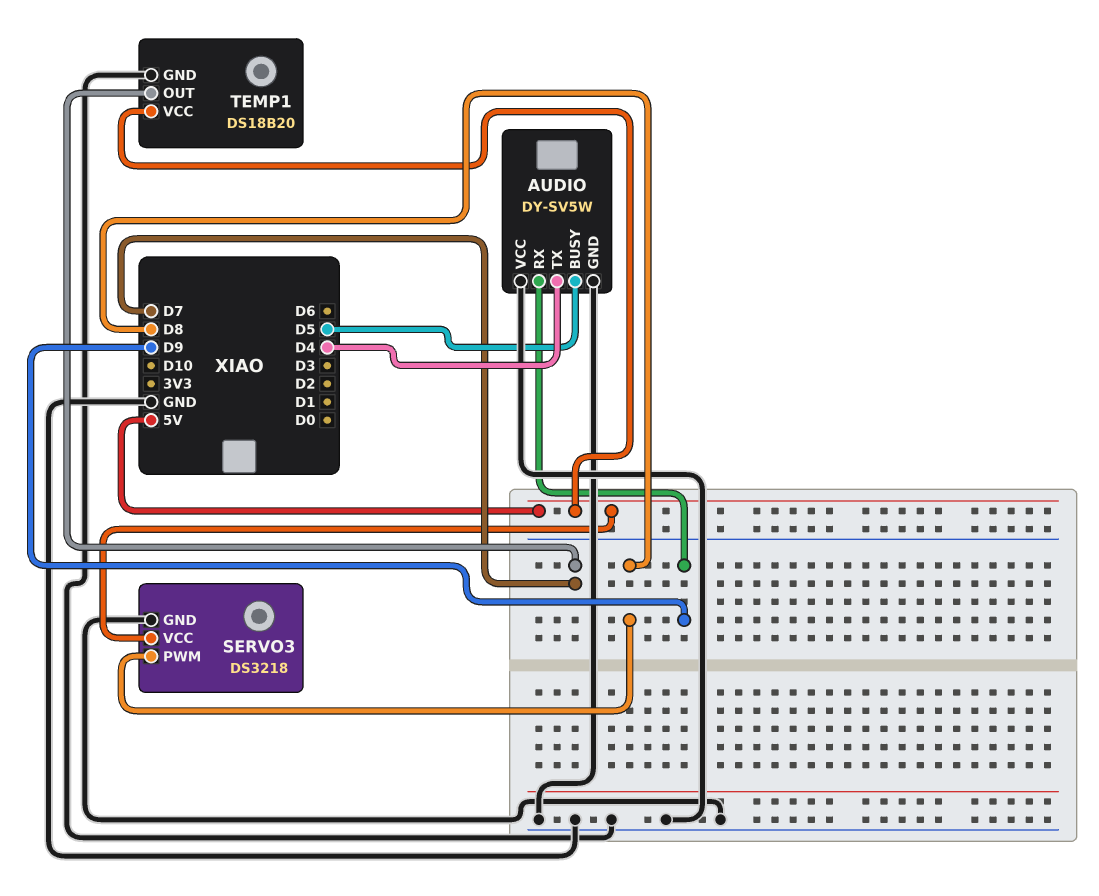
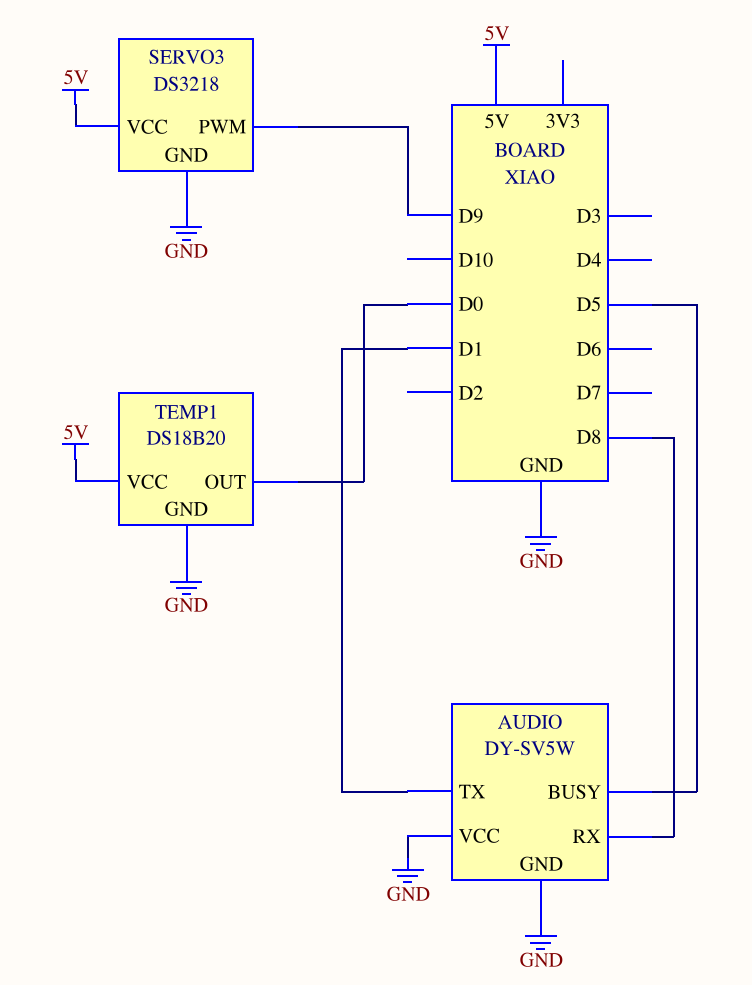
AUDIO pin RX: D9 -> D8
AUDIO pin TX: D4 -> D1
SERVO3 pin PWM: D8 -> D9
TEMP1 pin OUT: D7 -> D0

